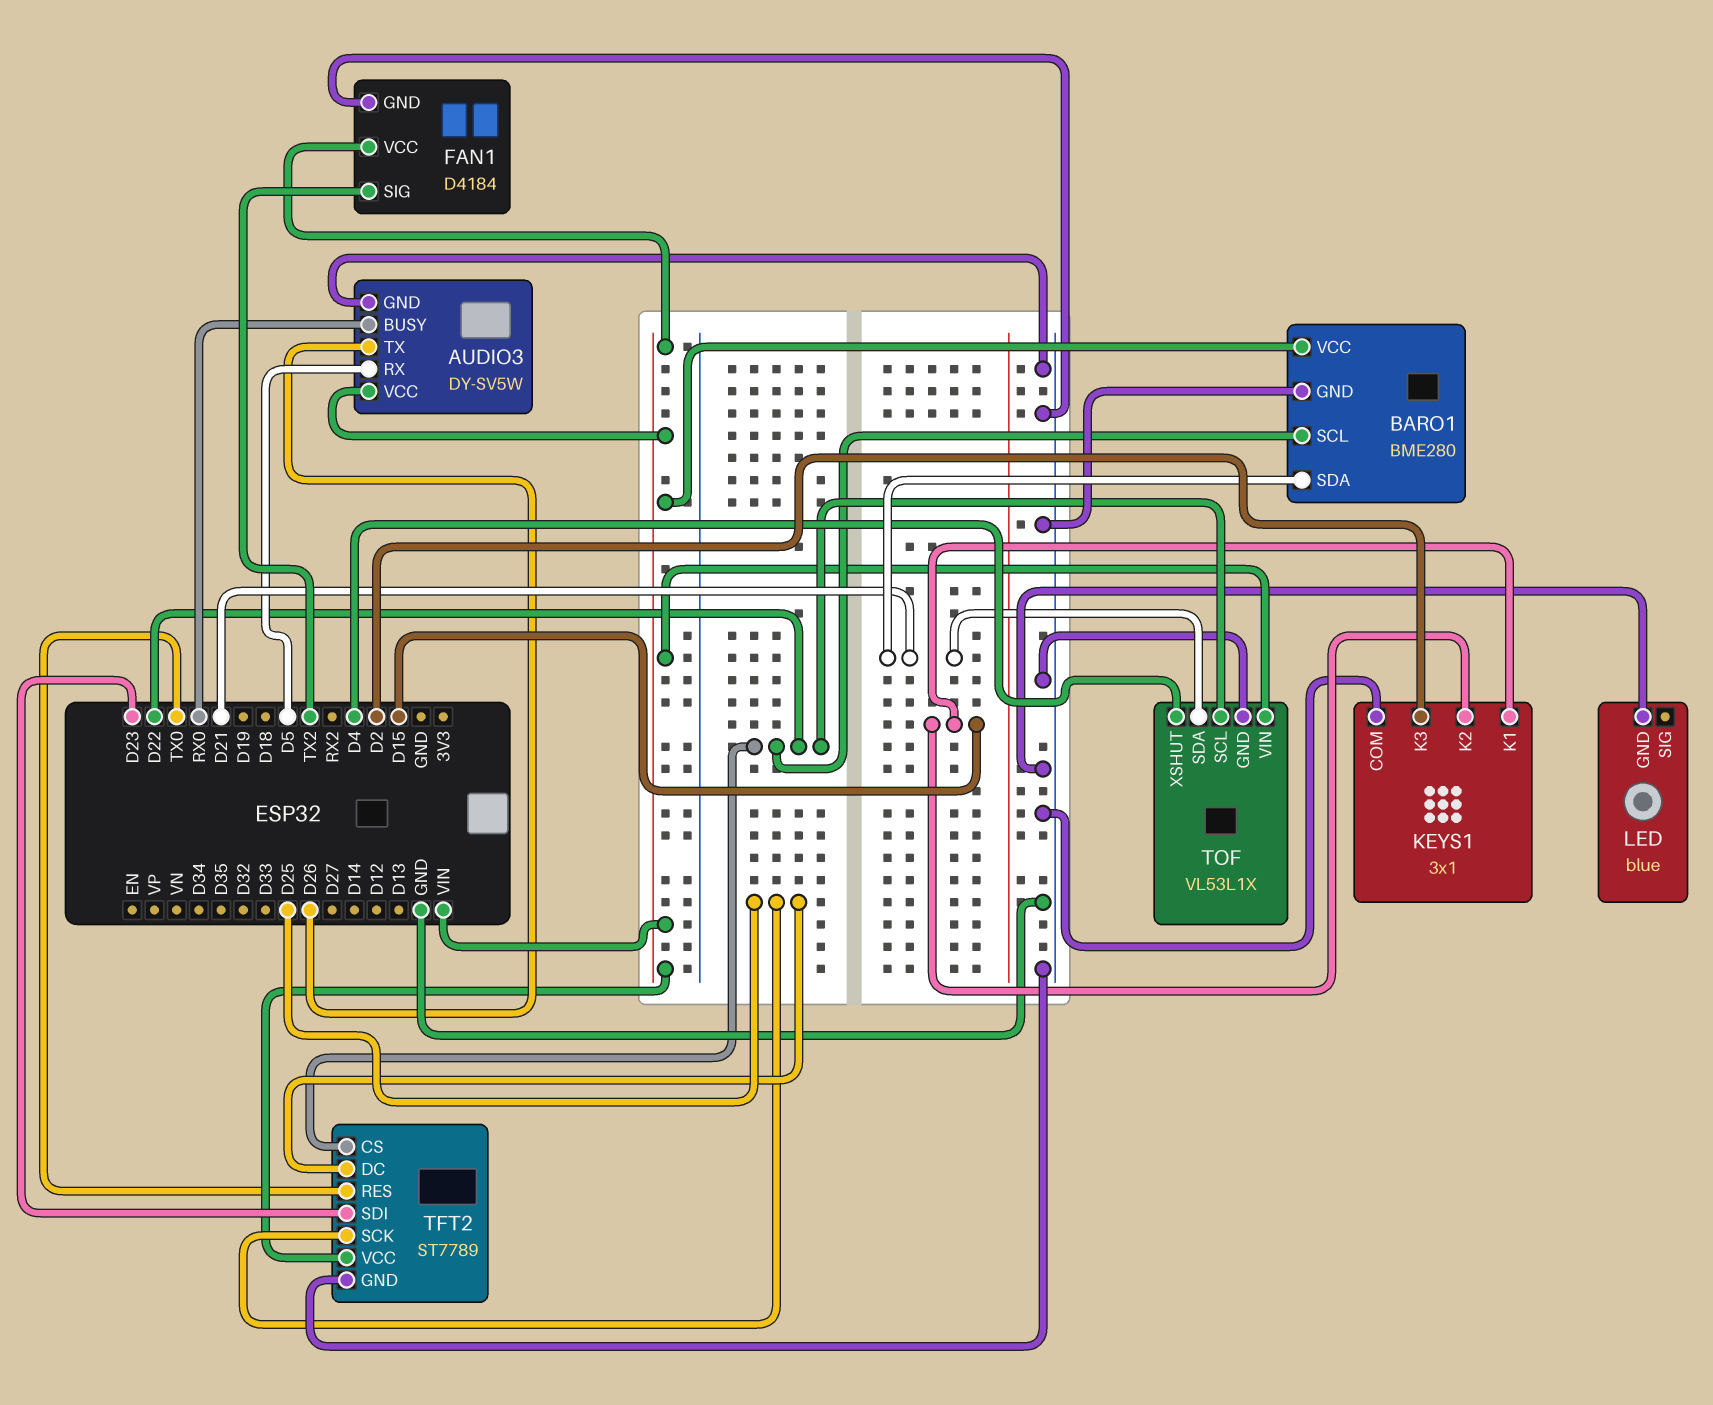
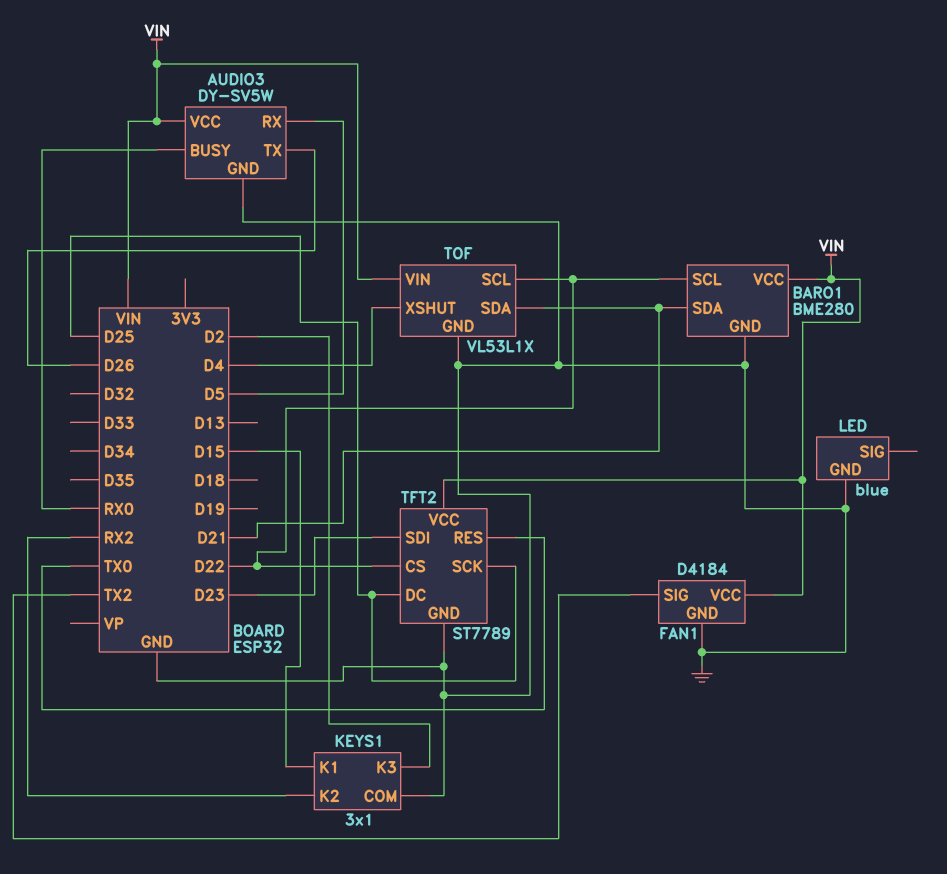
KEYS1 pin K2: D15 -> RX2

